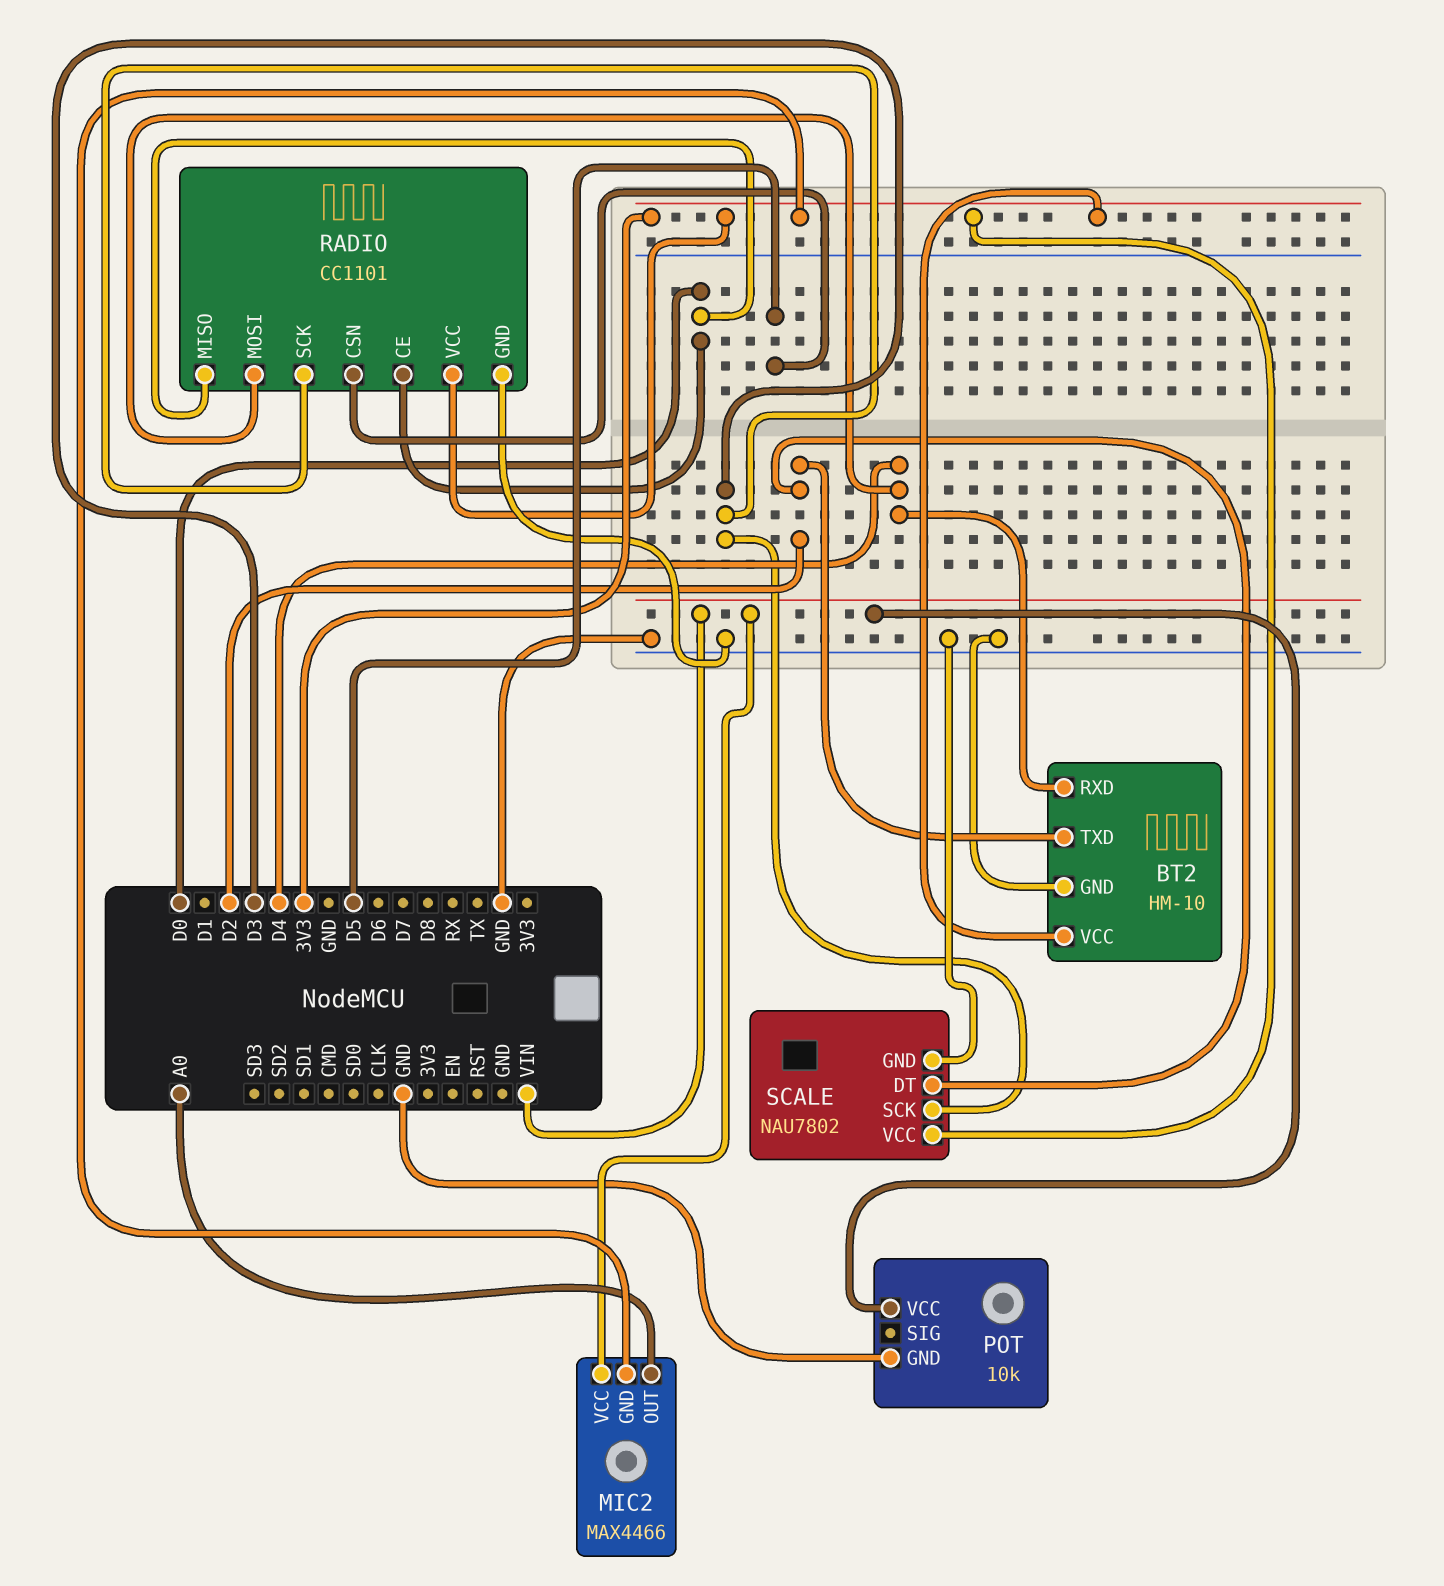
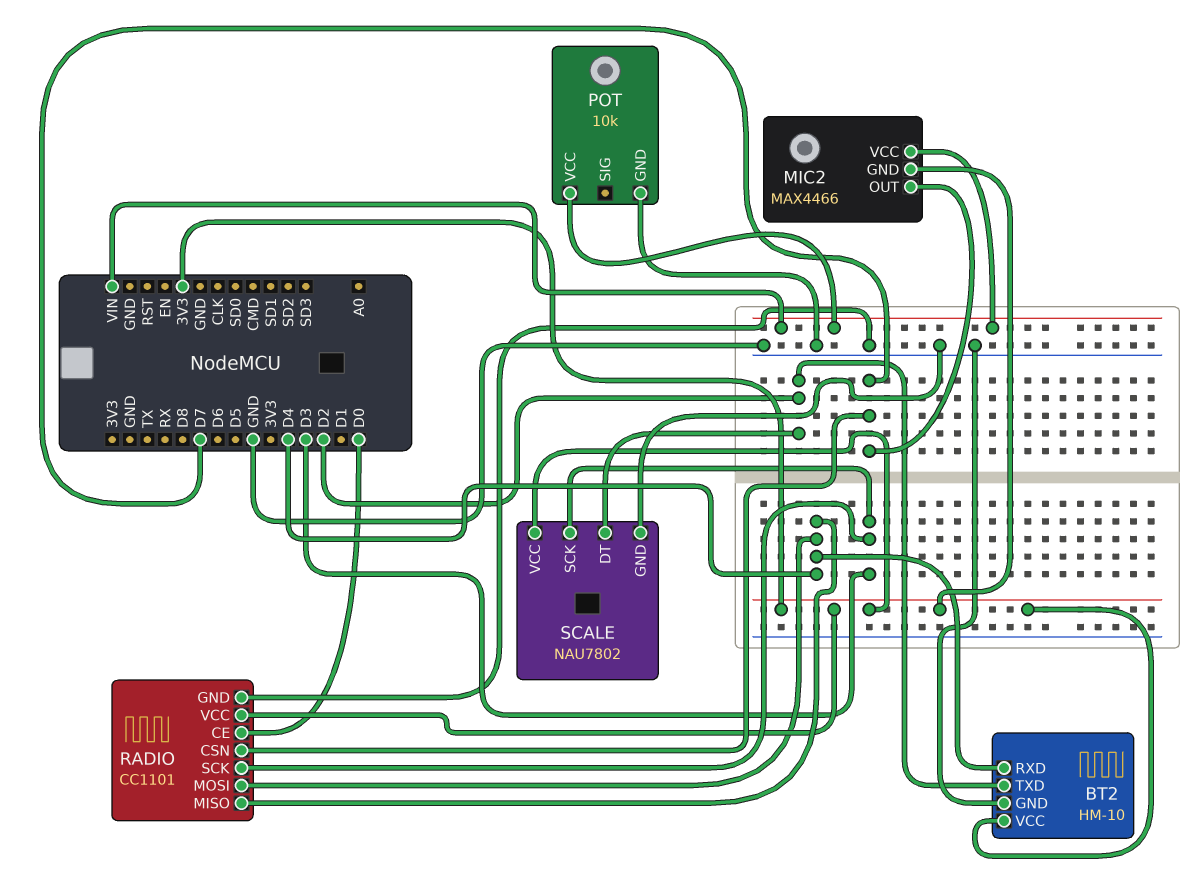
MIC2 pin OUT: A0 -> D7
RADIO pin CSN: D5 -> D7
RADIO pin MISO: D0 -> D4

